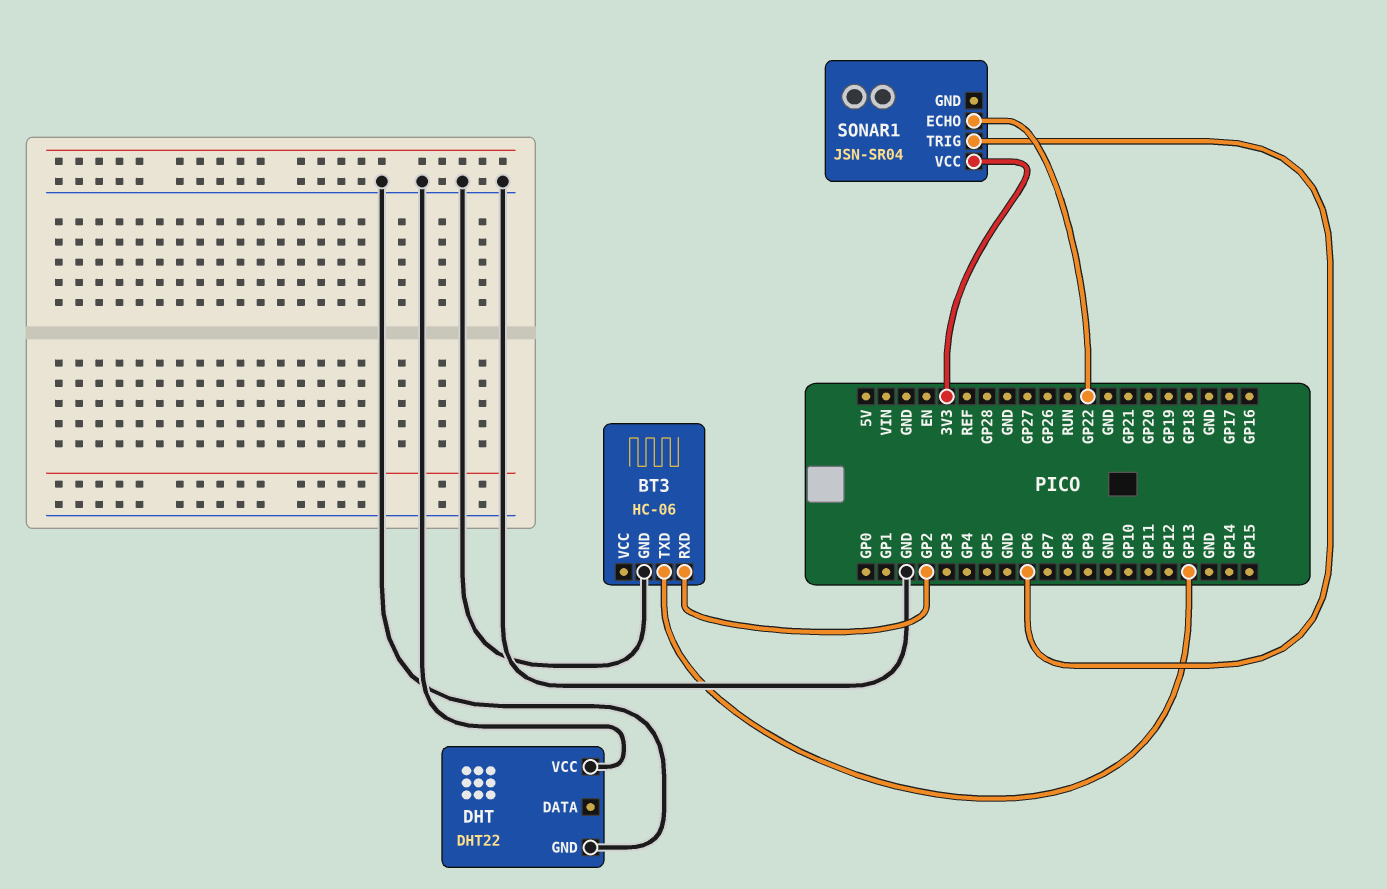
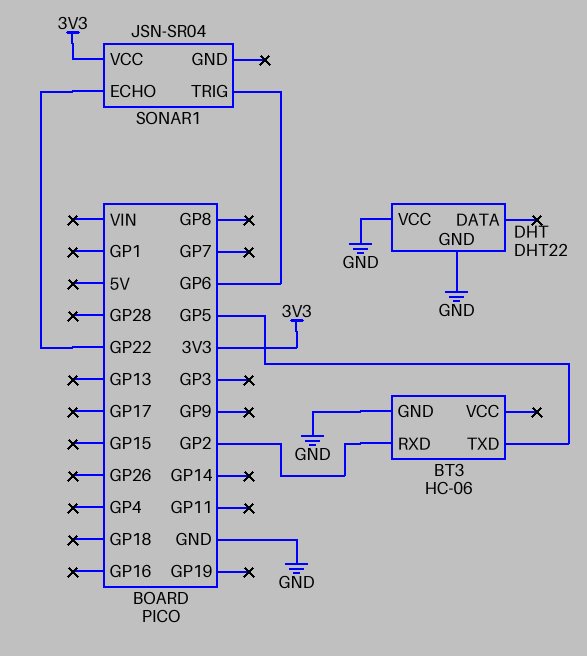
BT3 pin TXD: GP13 -> GP5

